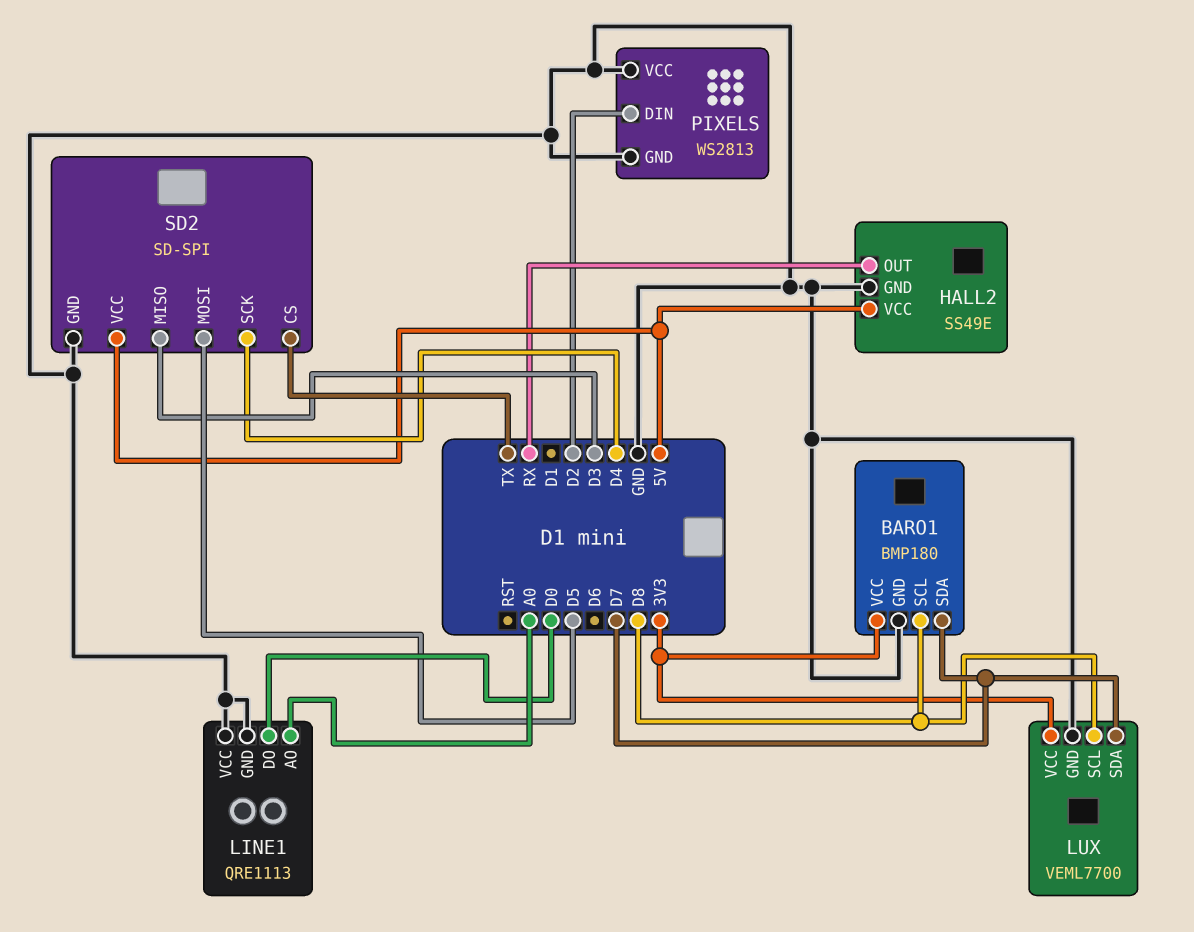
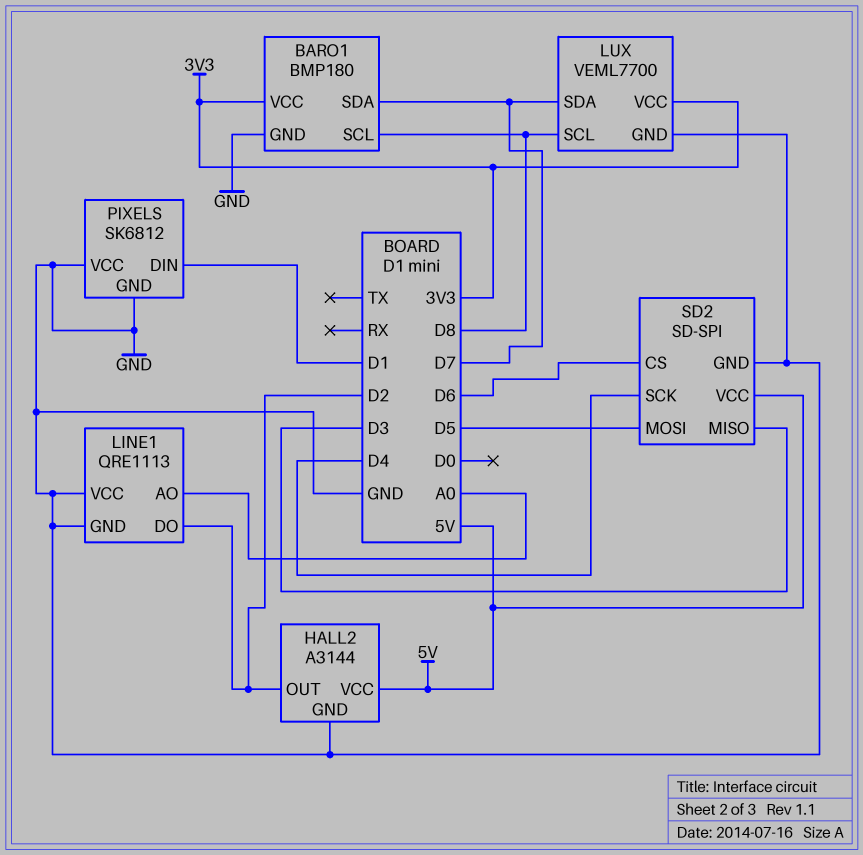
HALL2: SS49E -> A3144
HALL2 pin OUT: RX -> D2
LINE1 pin DO: D0 -> D2
PIXELS: WS2813 -> SK6812
PIXELS pin DIN: D2 -> D1
SD2 pin CS: TX -> D6

